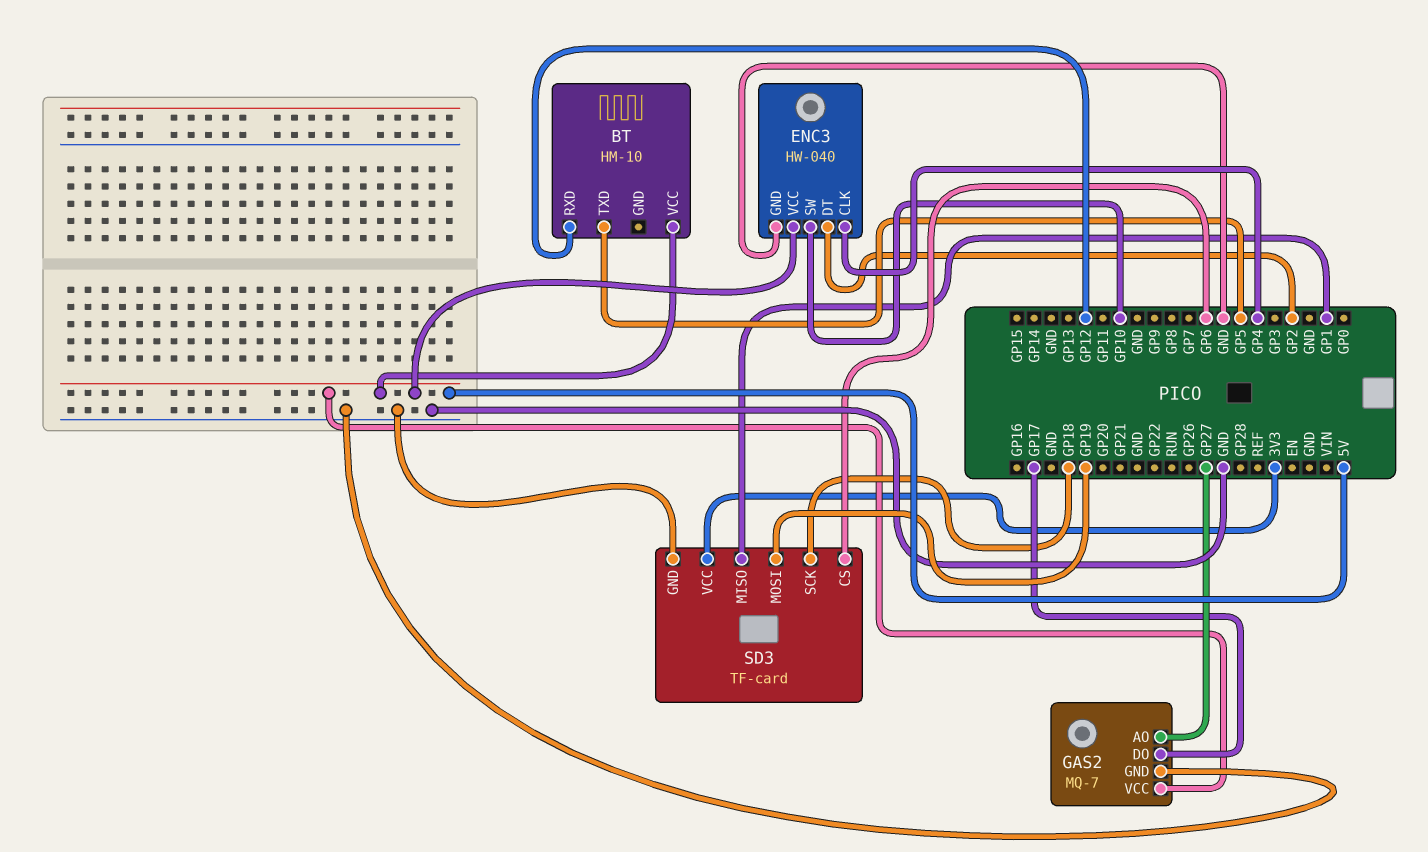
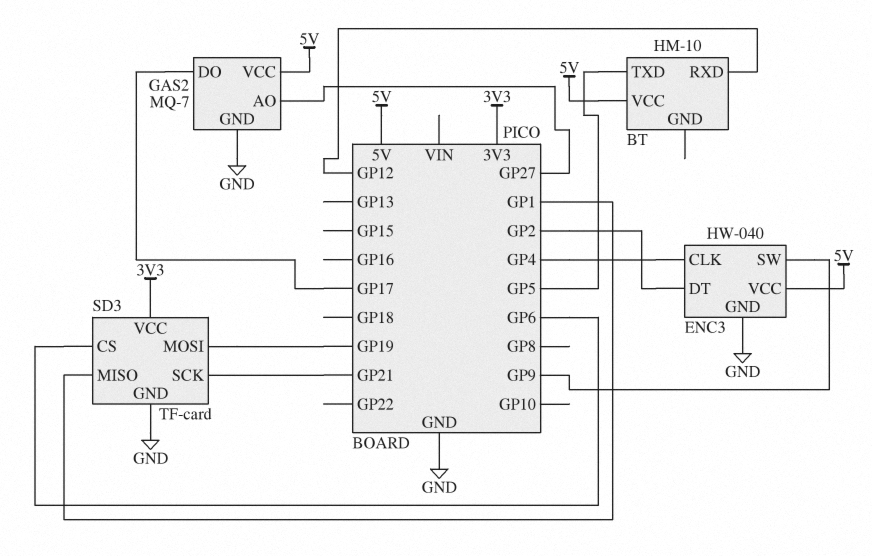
ENC3 pin SW: GP10 -> GP9
SD3 pin SCK: GP18 -> GP21

